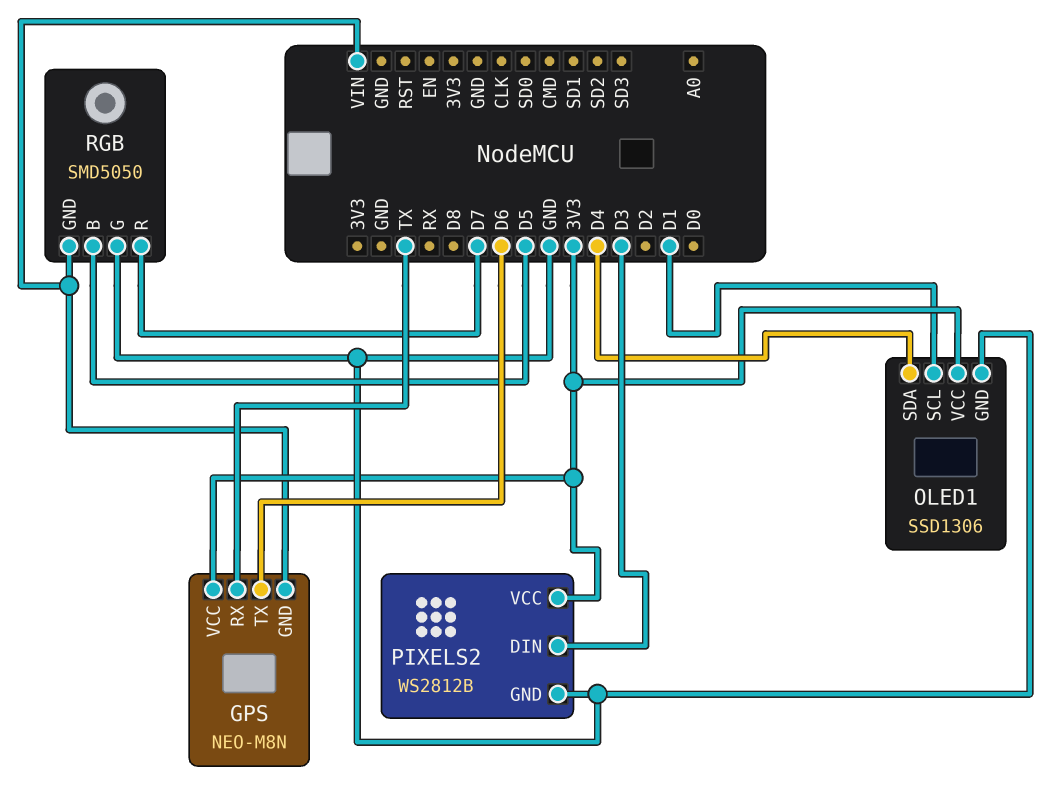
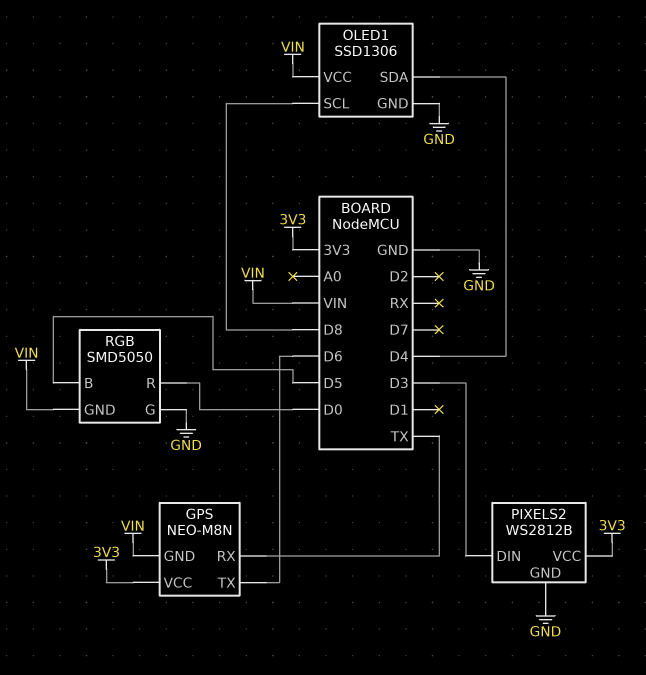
OLED1 pin SCL: D1 -> D8
OLED1 pin VCC: 3V3 -> VIN
RGB pin R: D7 -> D0

